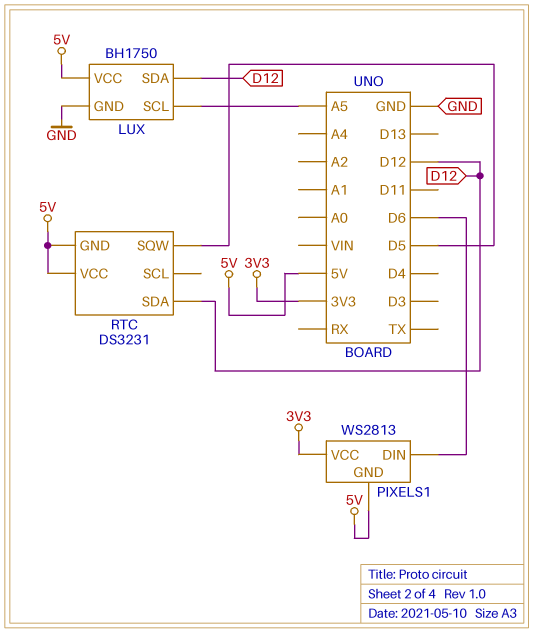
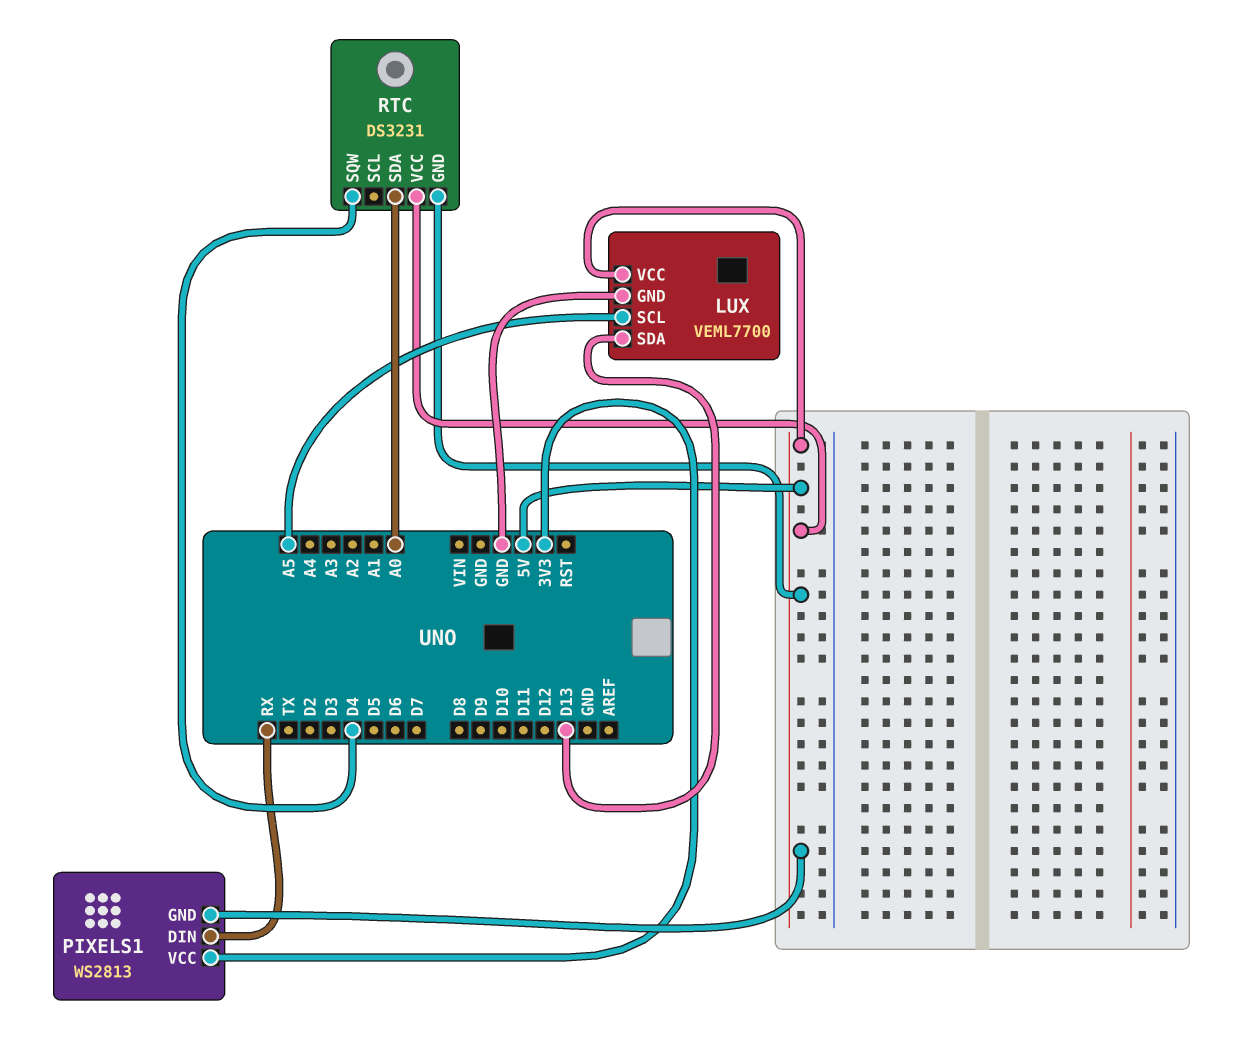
LUX: BH1750 -> VEML7700
LUX pin SDA: D12 -> D13
PIXELS1 pin DIN: D6 -> RX
RTC pin SDA: D12 -> A0
RTC pin SQW: D5 -> D4

